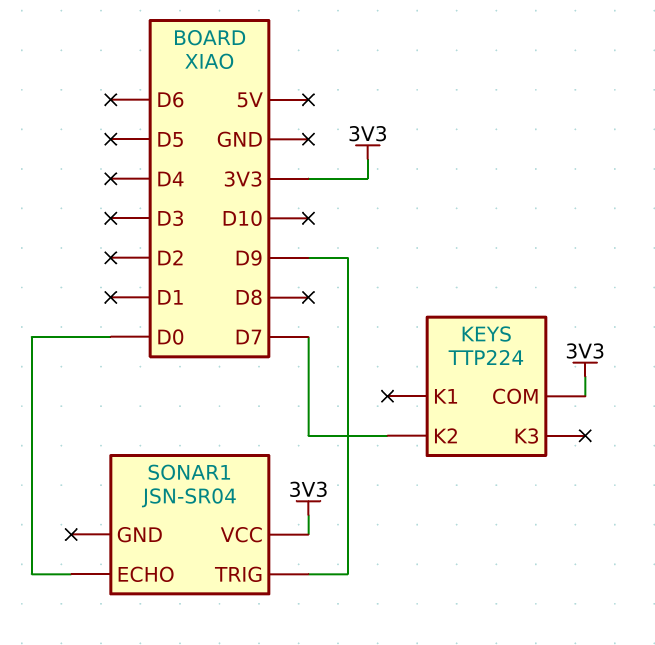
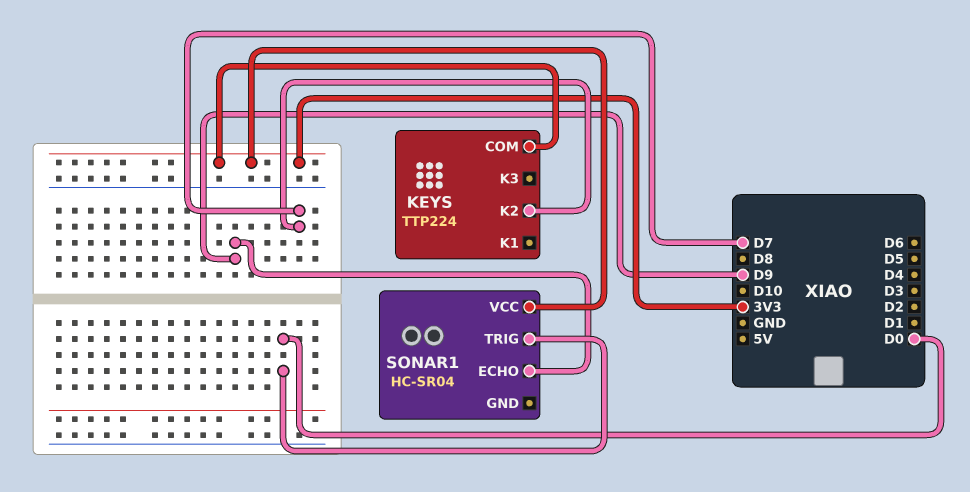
SONAR1: JSN-SR04 -> HC-SR04
SONAR1 pin ECHO: D0 -> D9
SONAR1 pin TRIG: D9 -> D0

